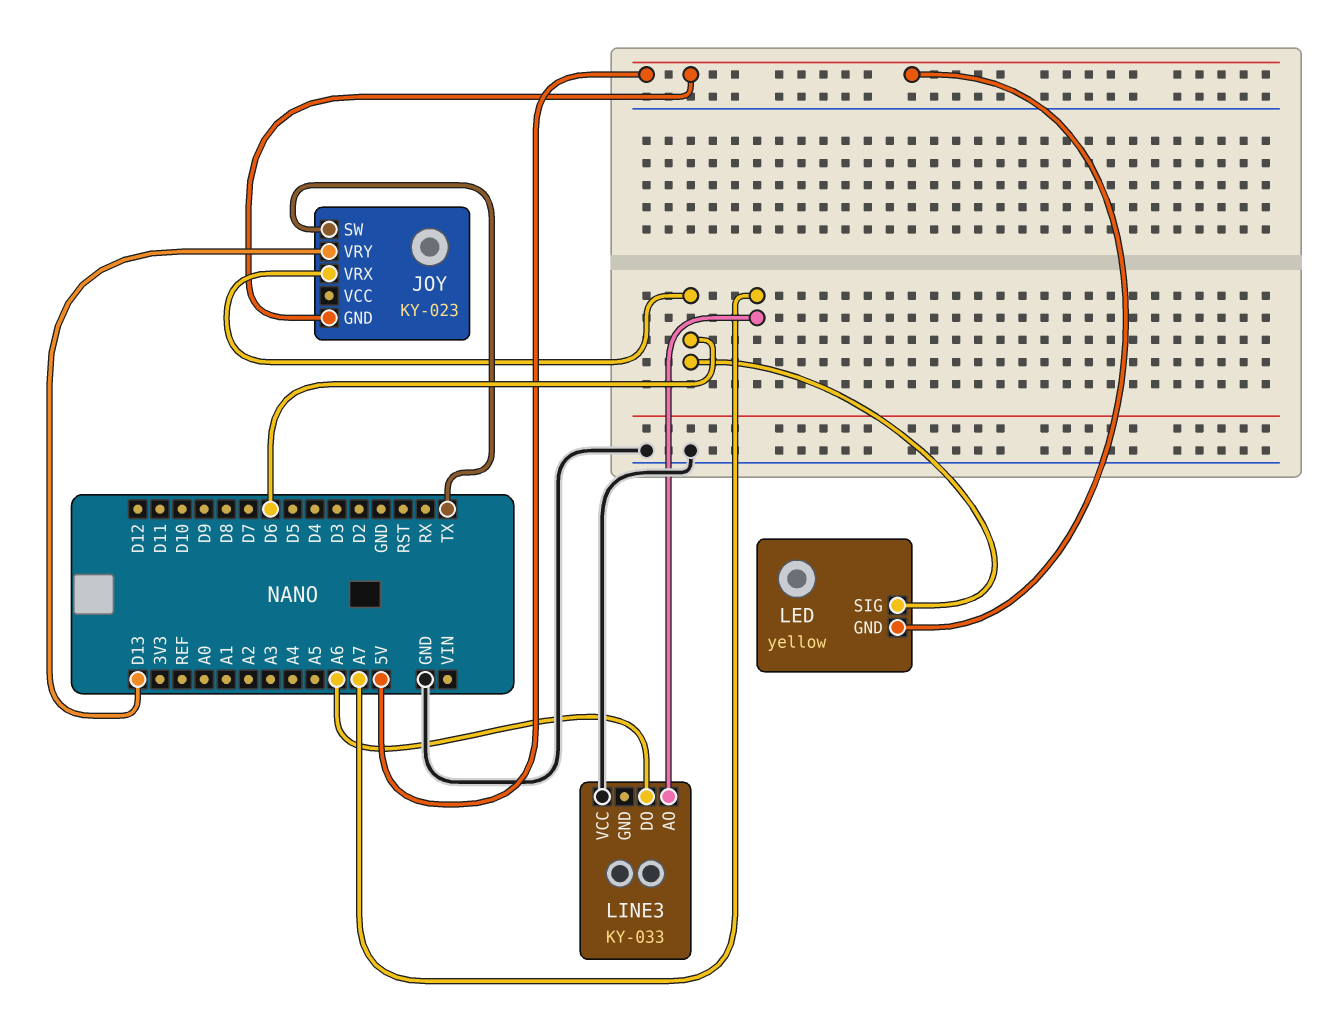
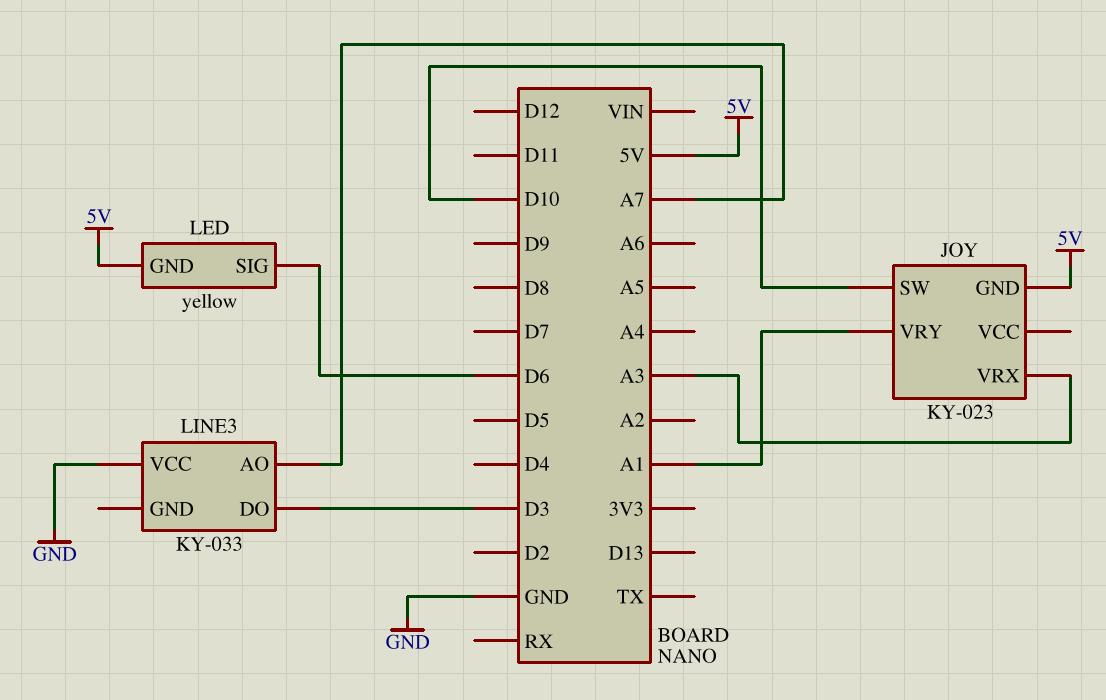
JOY pin SW: TX -> D10
JOY pin VRX: D6 -> A3
JOY pin VRY: D13 -> A1
LINE3 pin DO: A6 -> D3

